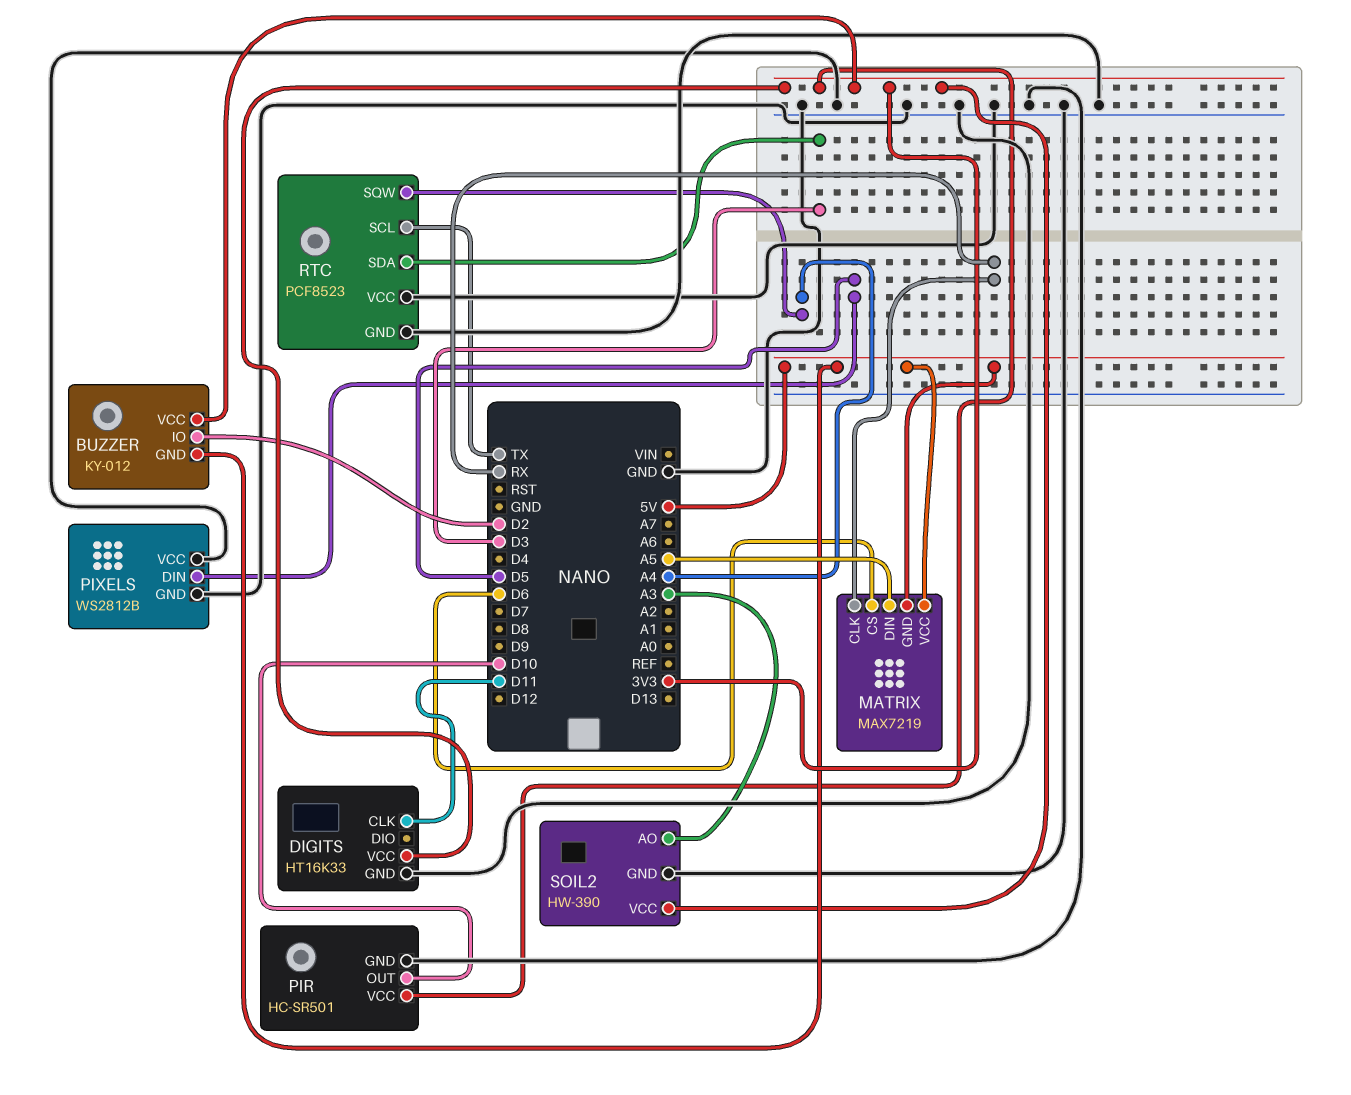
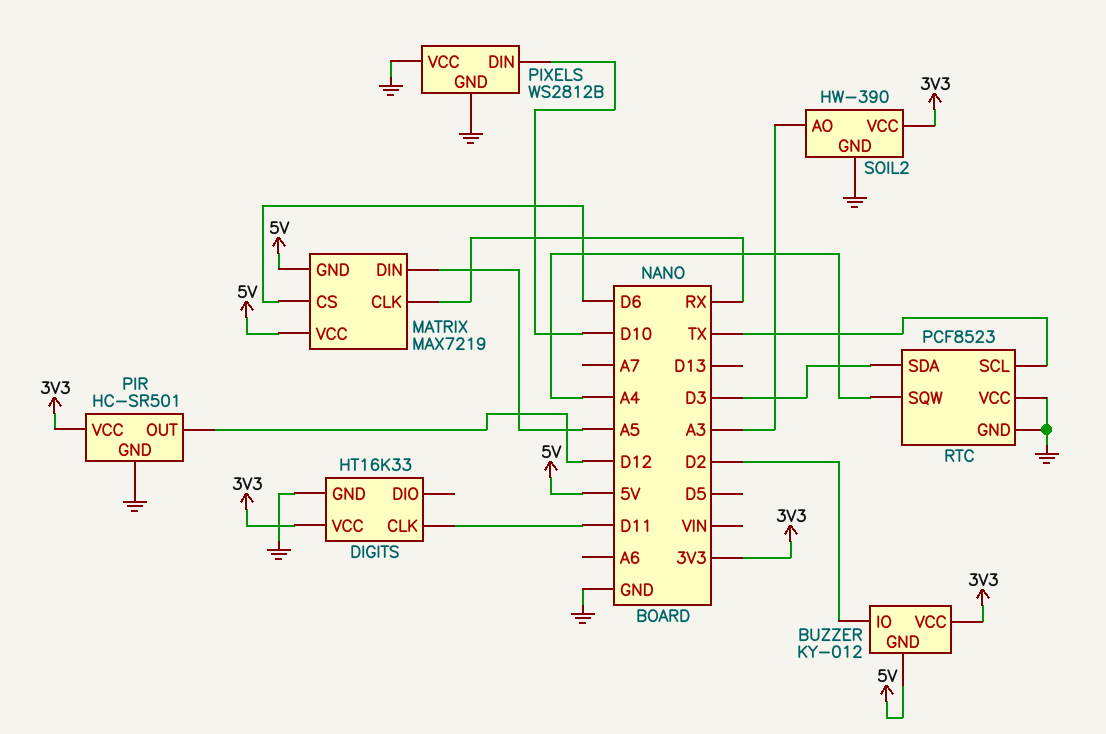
PIR pin OUT: D10 -> D12
PIXELS pin DIN: D5 -> D10

